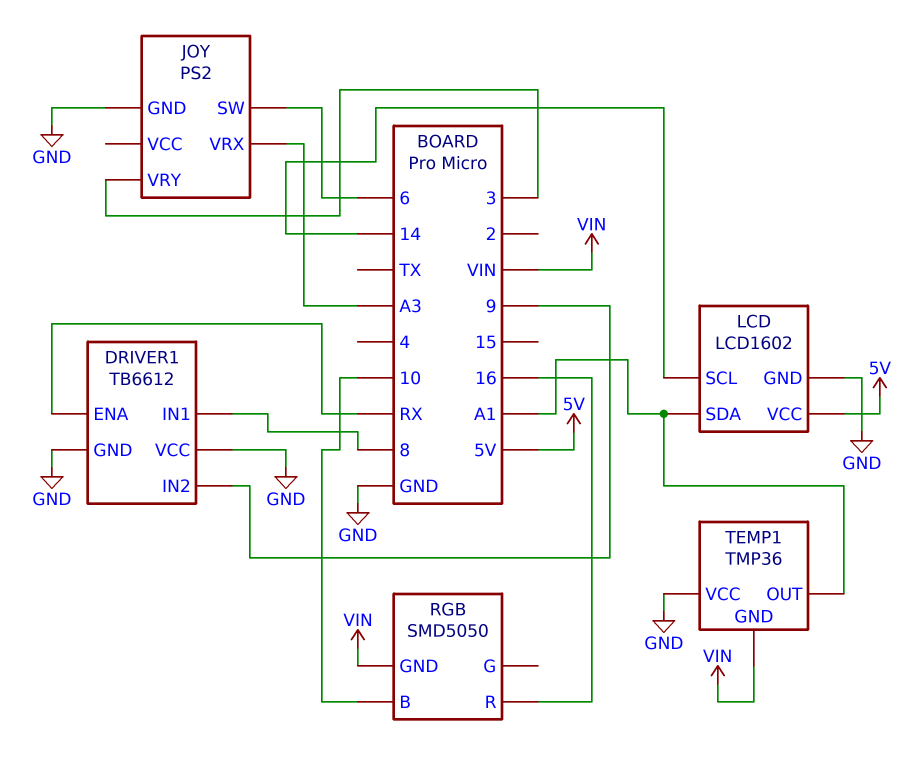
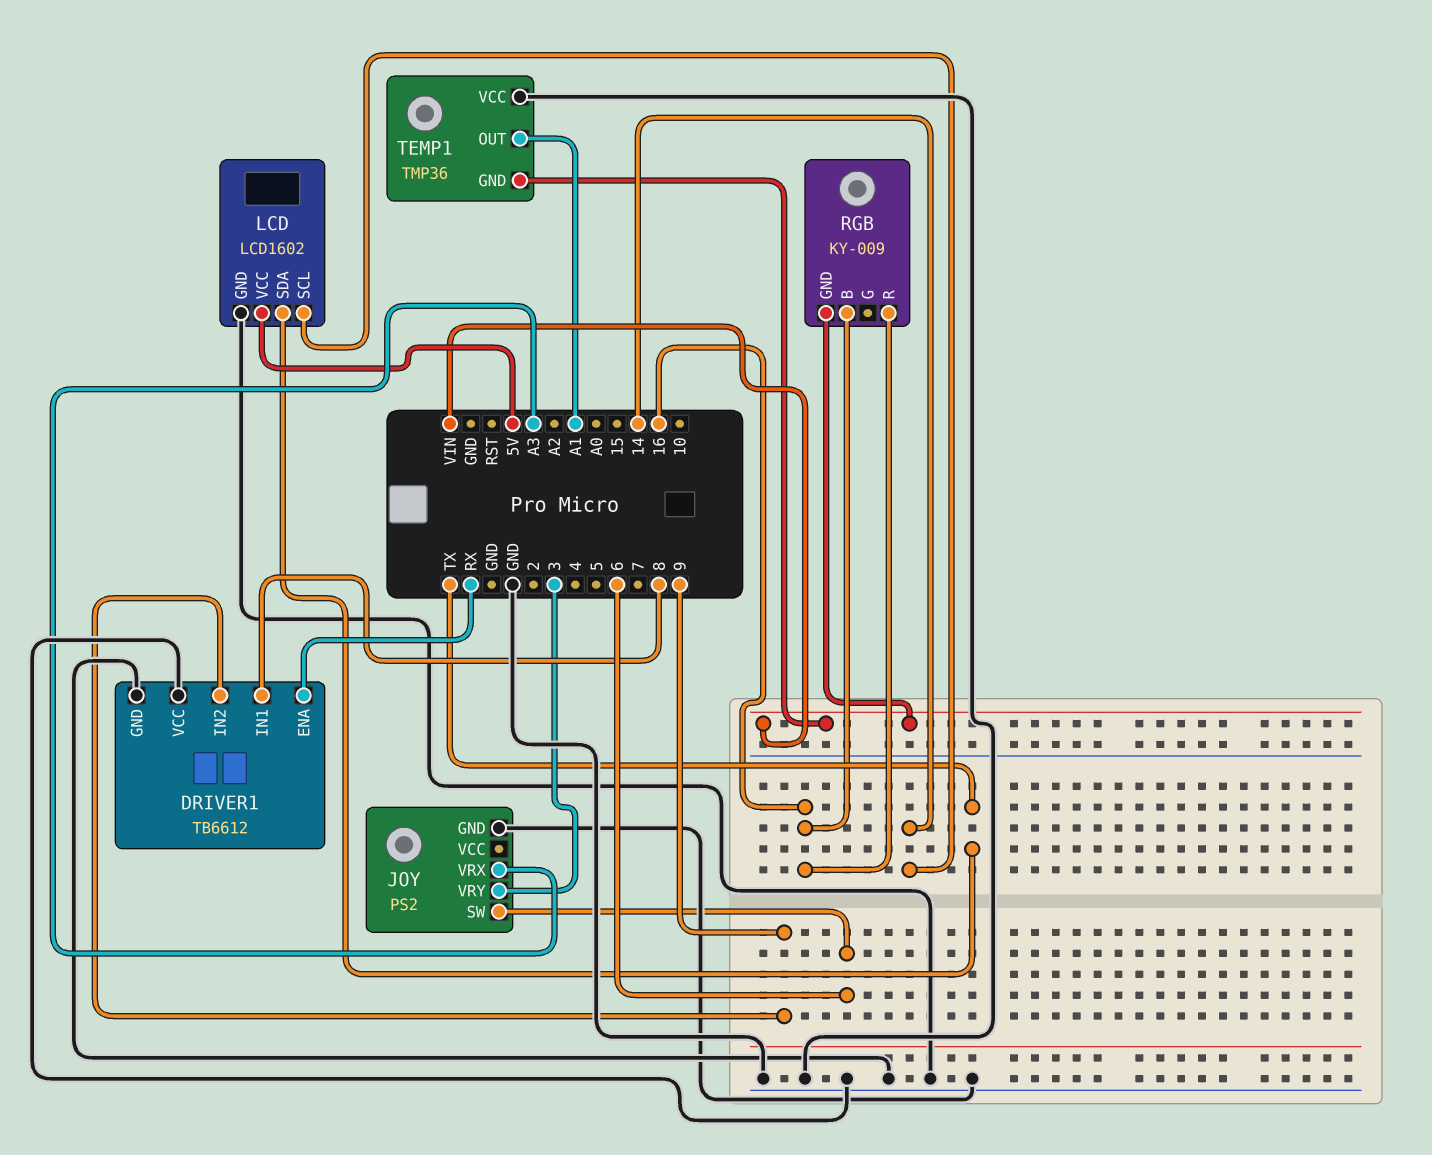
LCD pin SDA: A1 -> TX
RGB: SMD5050 -> KY-009
RGB pin B: 10 -> 16

